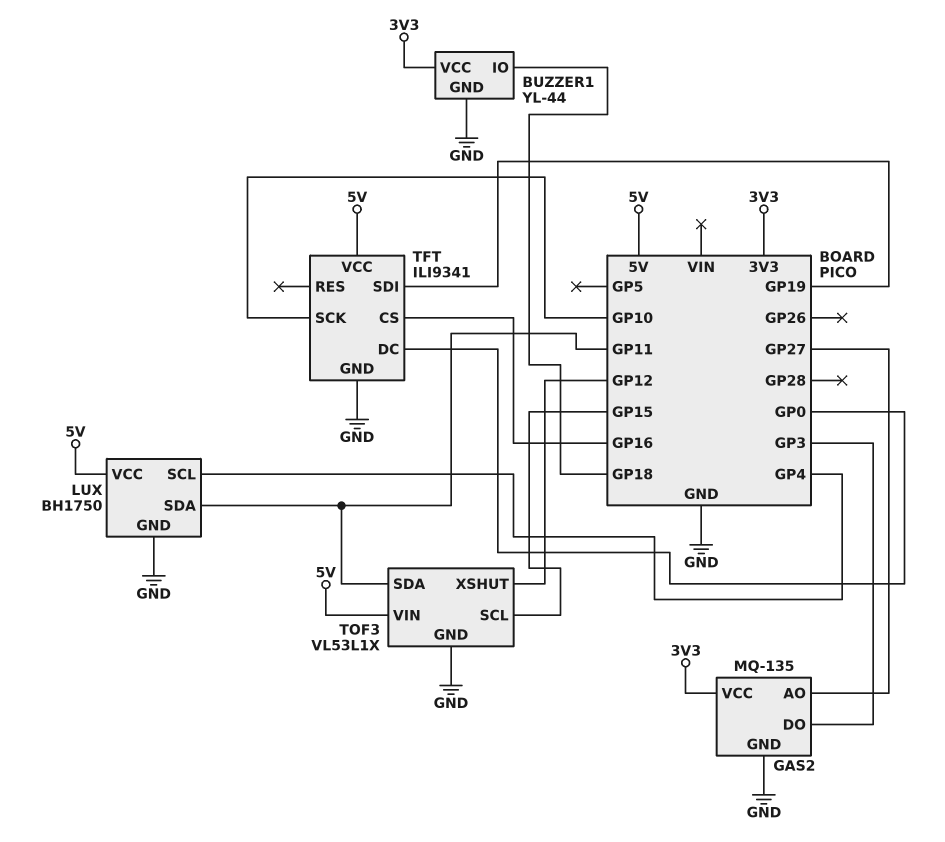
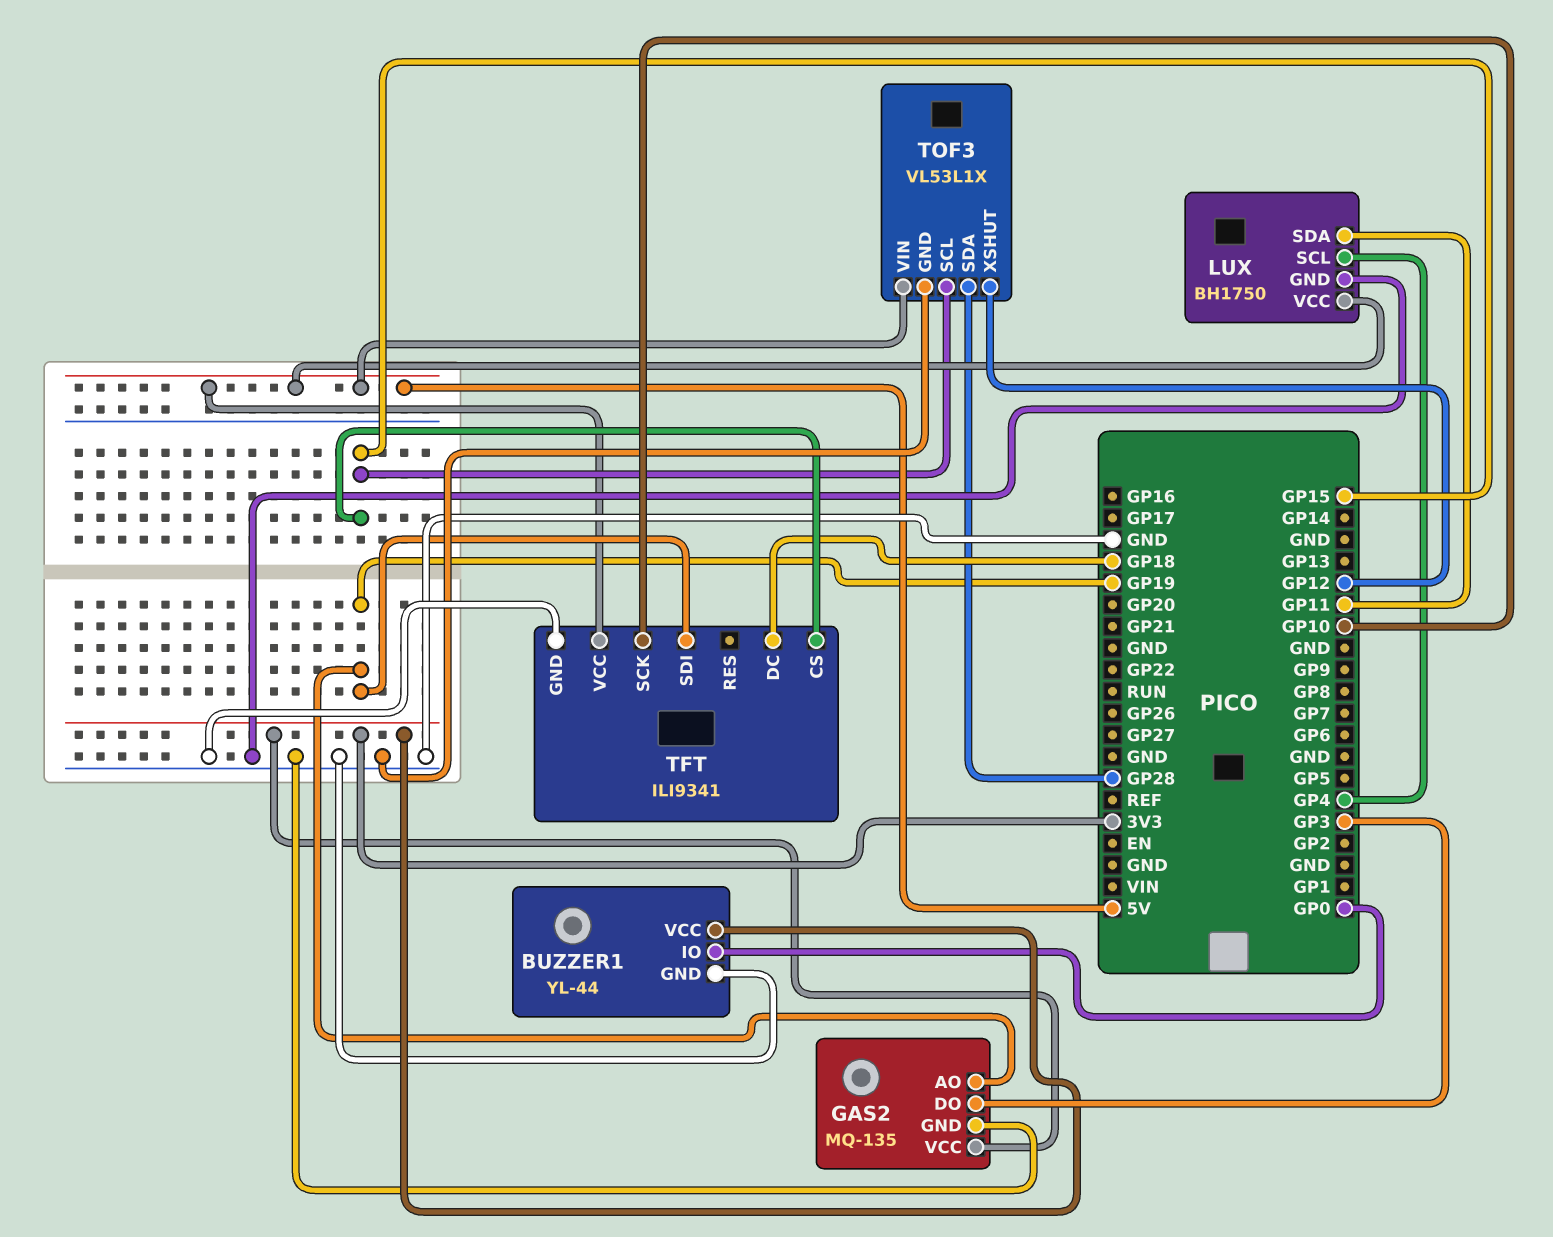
BUZZER1 pin IO: GP18 -> GP0
GAS2 pin AO: GP27 -> GP19
TFT pin CS: GP16 -> GP15
TFT pin DC: GP0 -> GP18
TOF3 pin SDA: GP11 -> GP28

